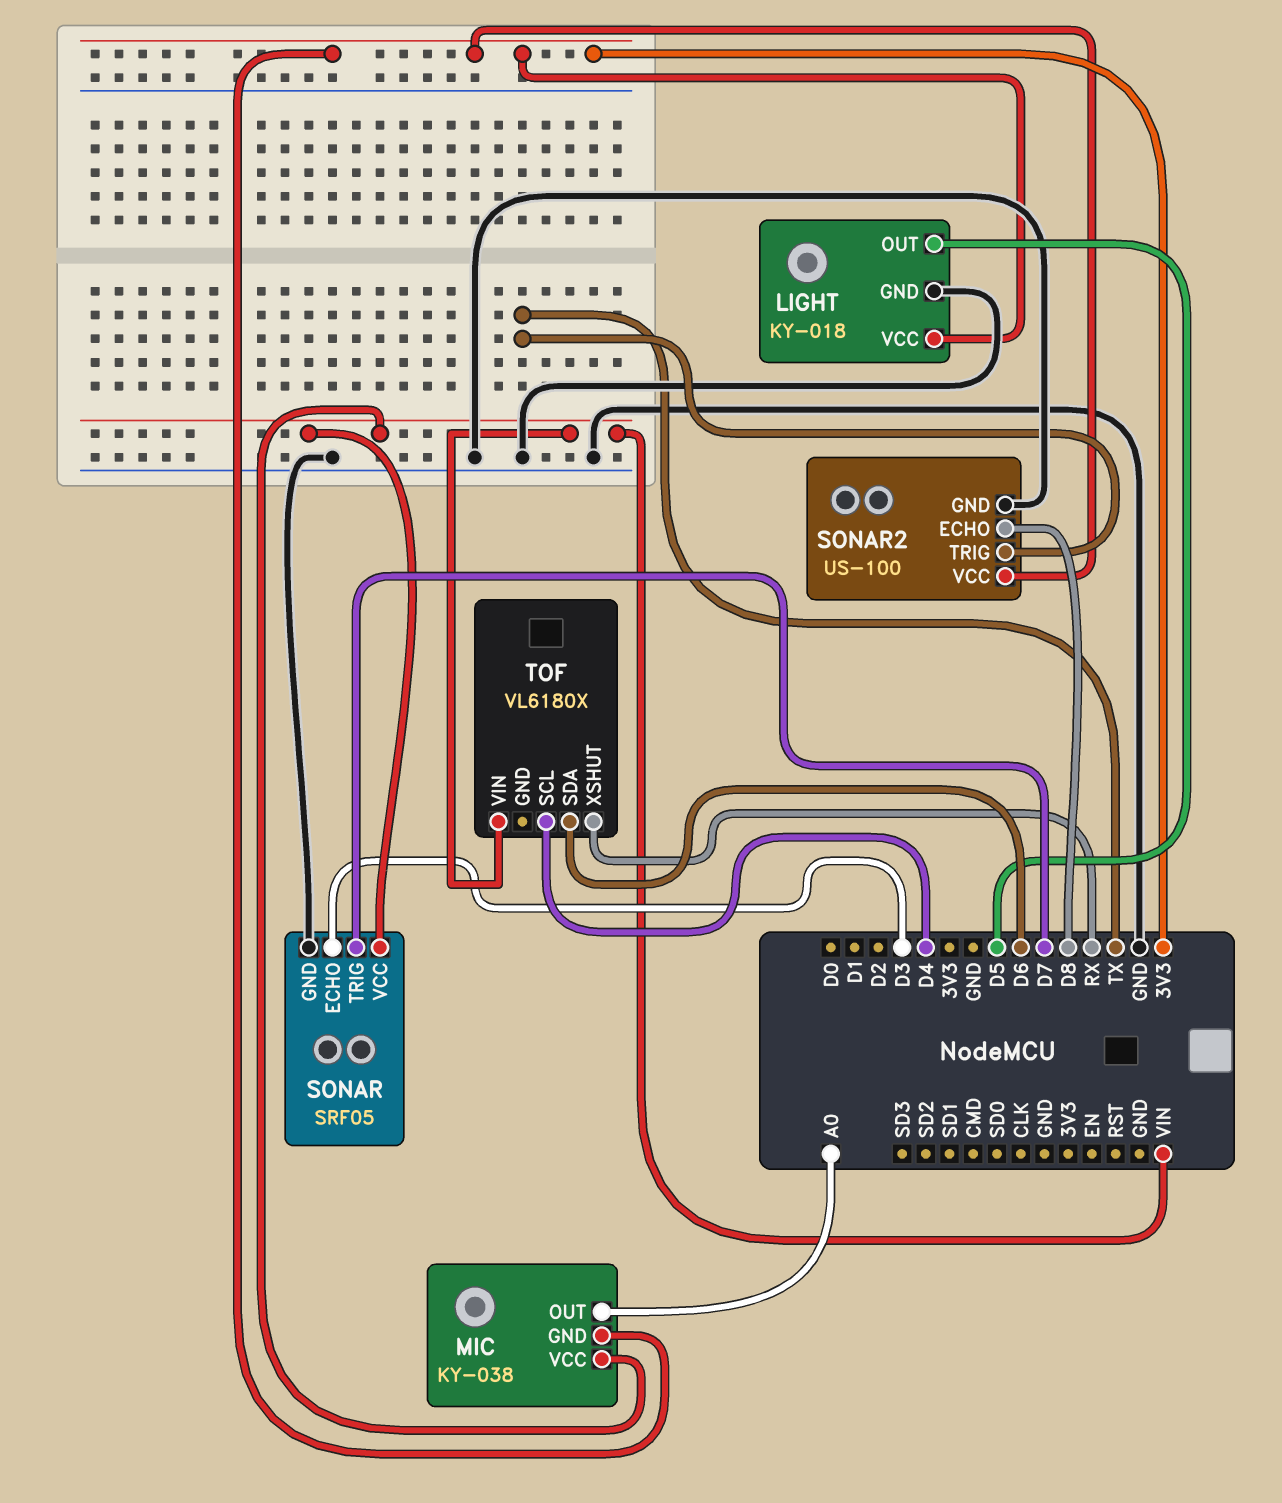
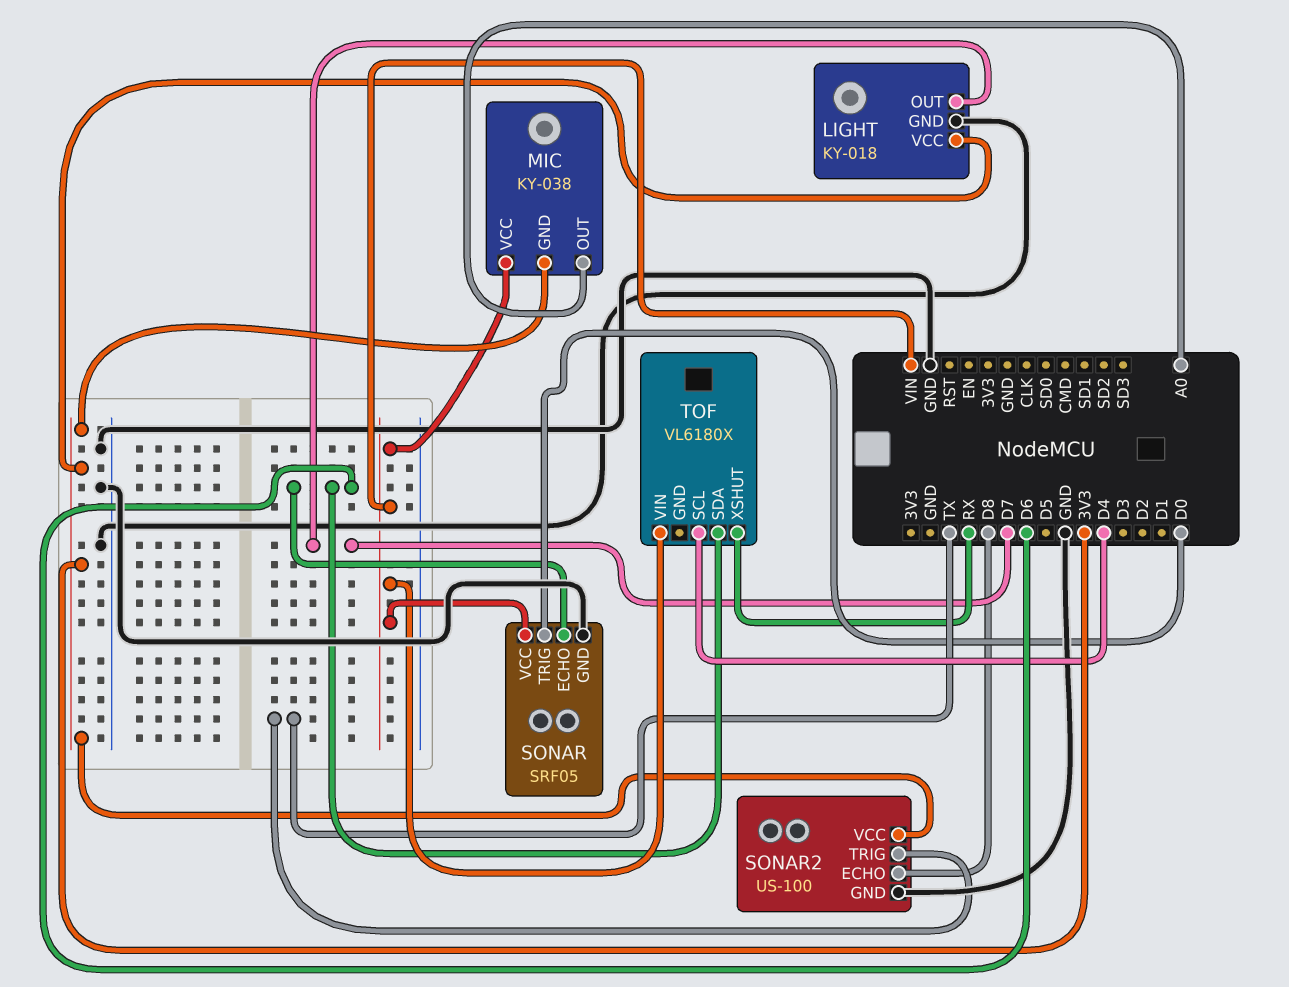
LIGHT pin OUT: D5 -> D7
SONAR pin ECHO: D3 -> D6
SONAR pin TRIG: D7 -> D0

